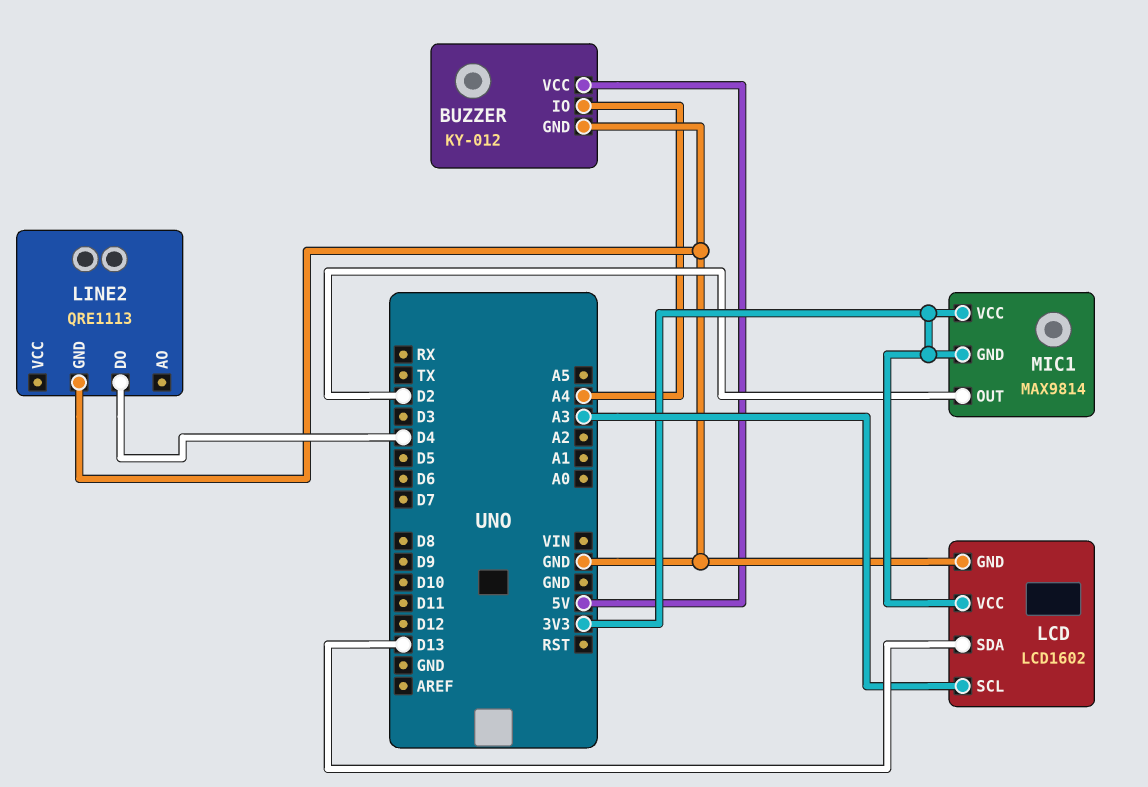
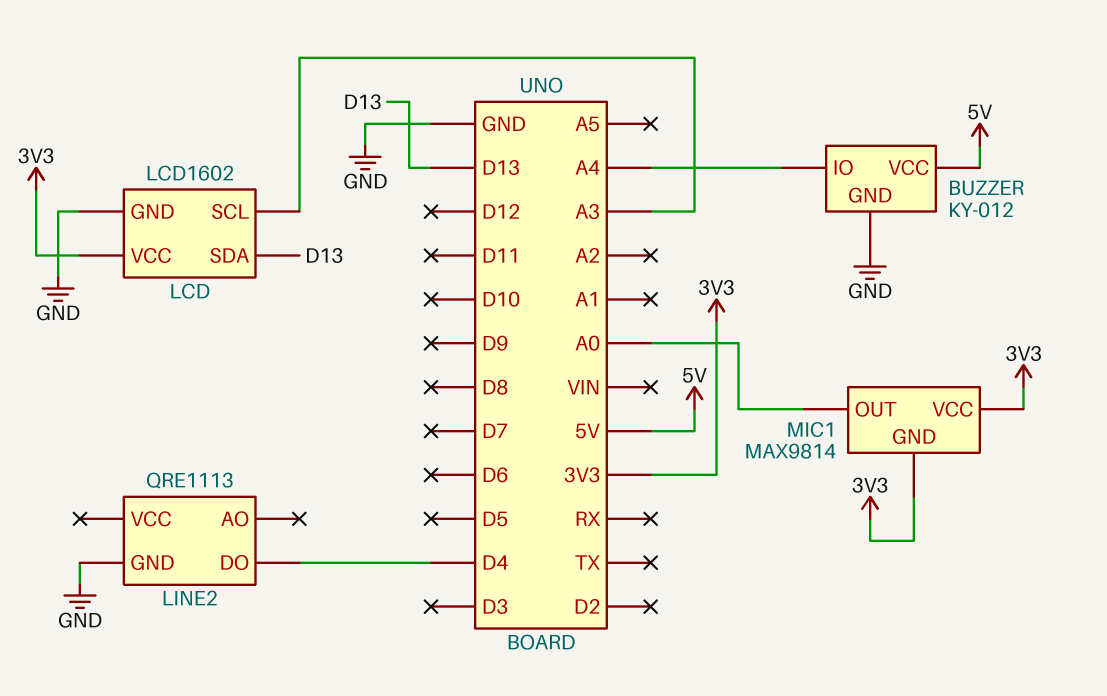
MIC1 pin OUT: D2 -> A0

